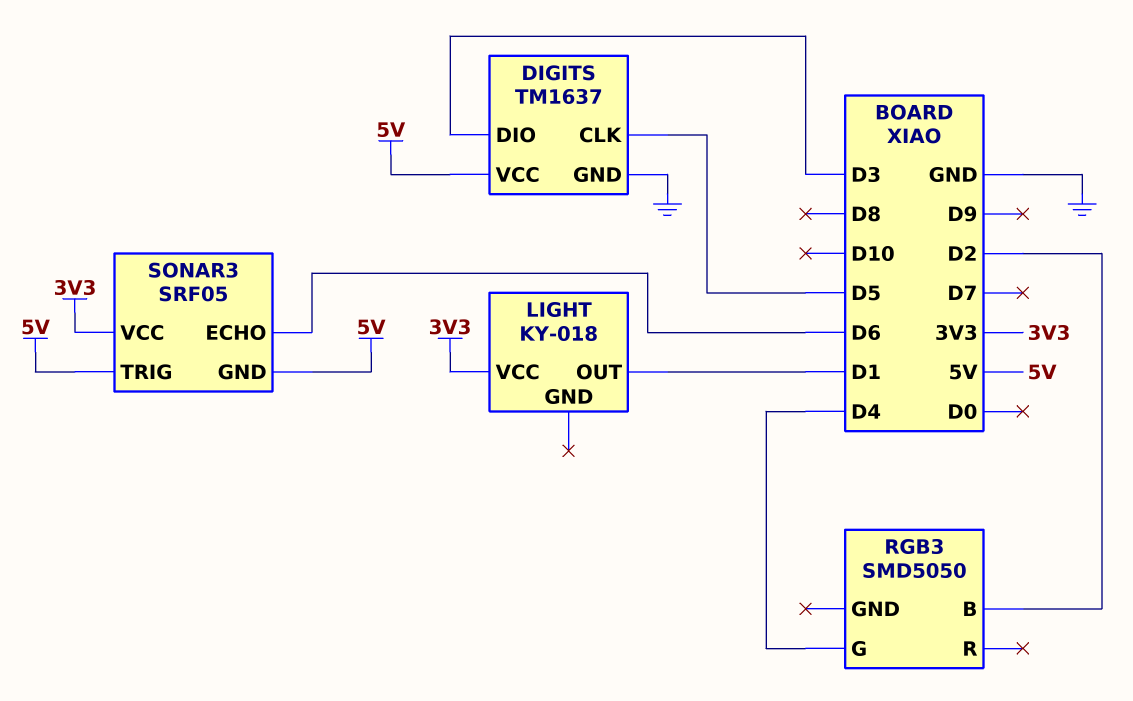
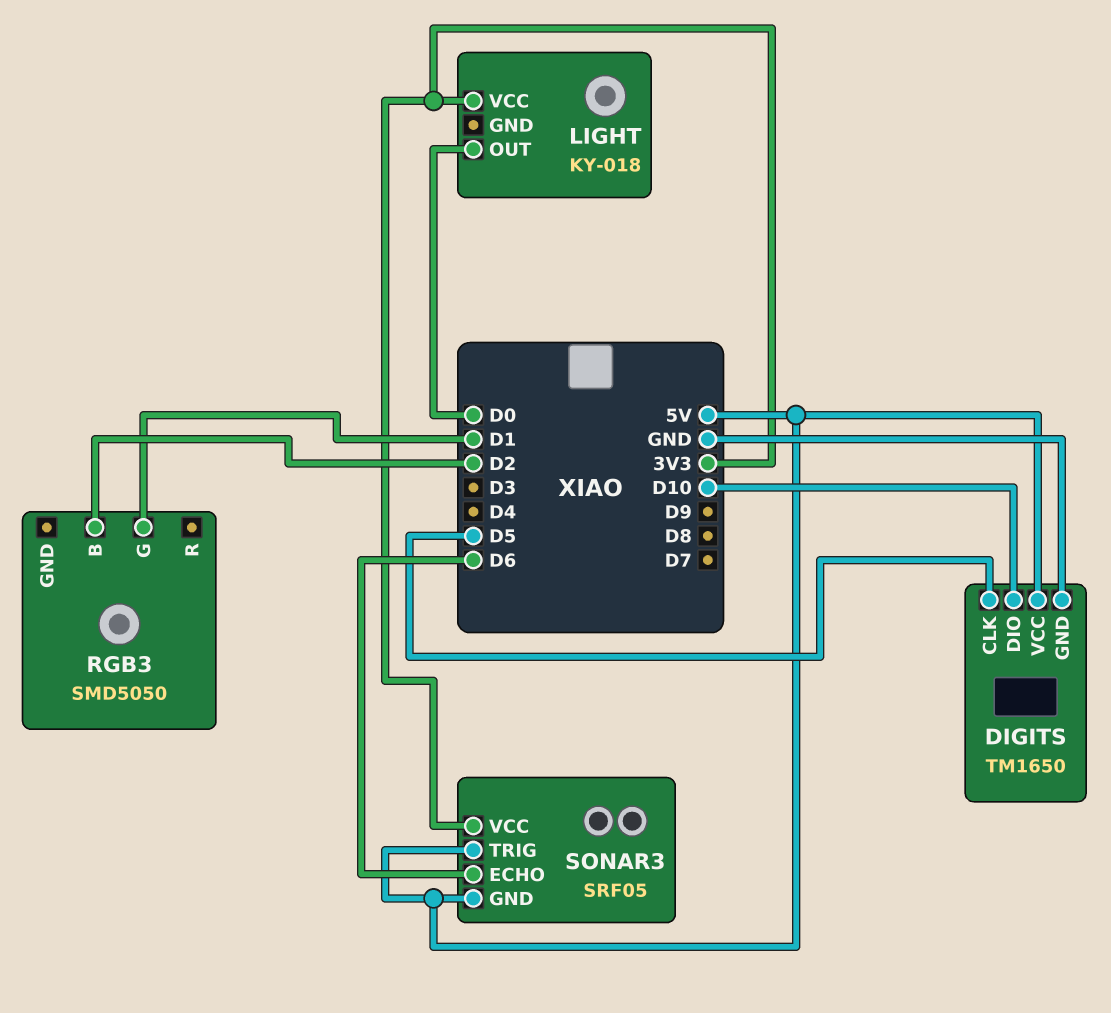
DIGITS: TM1637 -> TM1650
DIGITS pin DIO: D3 -> D10
LIGHT pin OUT: D1 -> D0
RGB3 pin G: D4 -> D1

